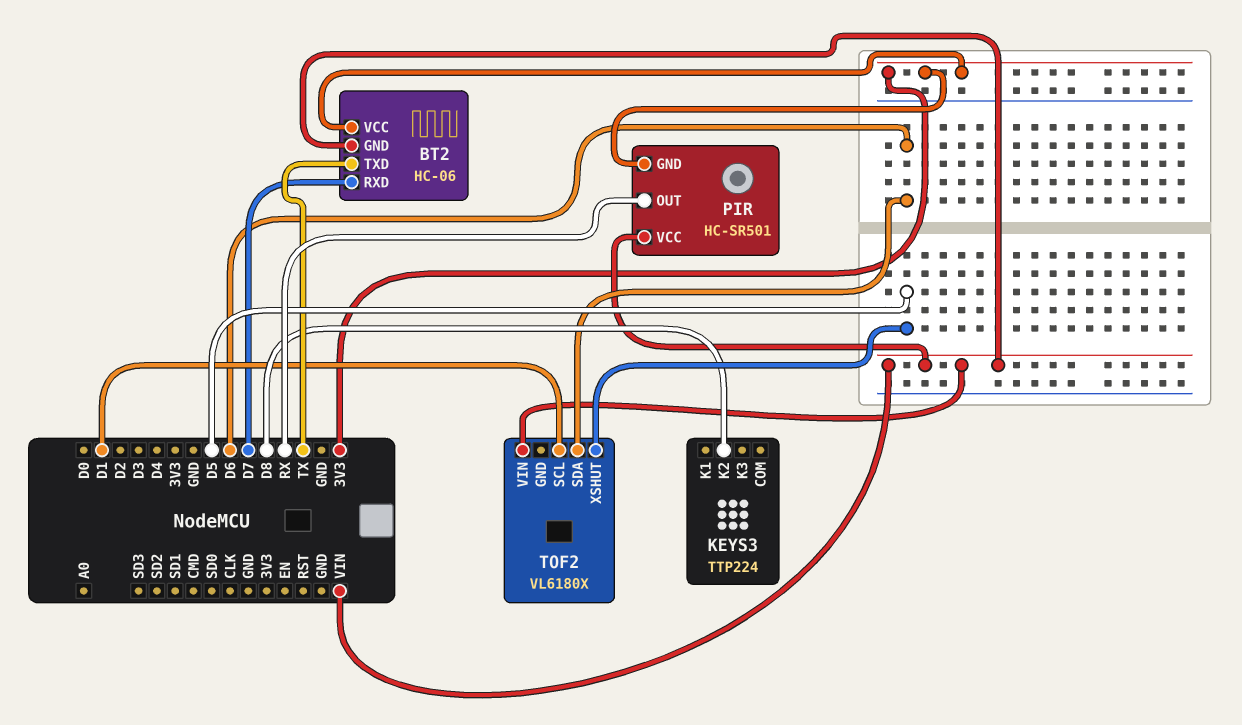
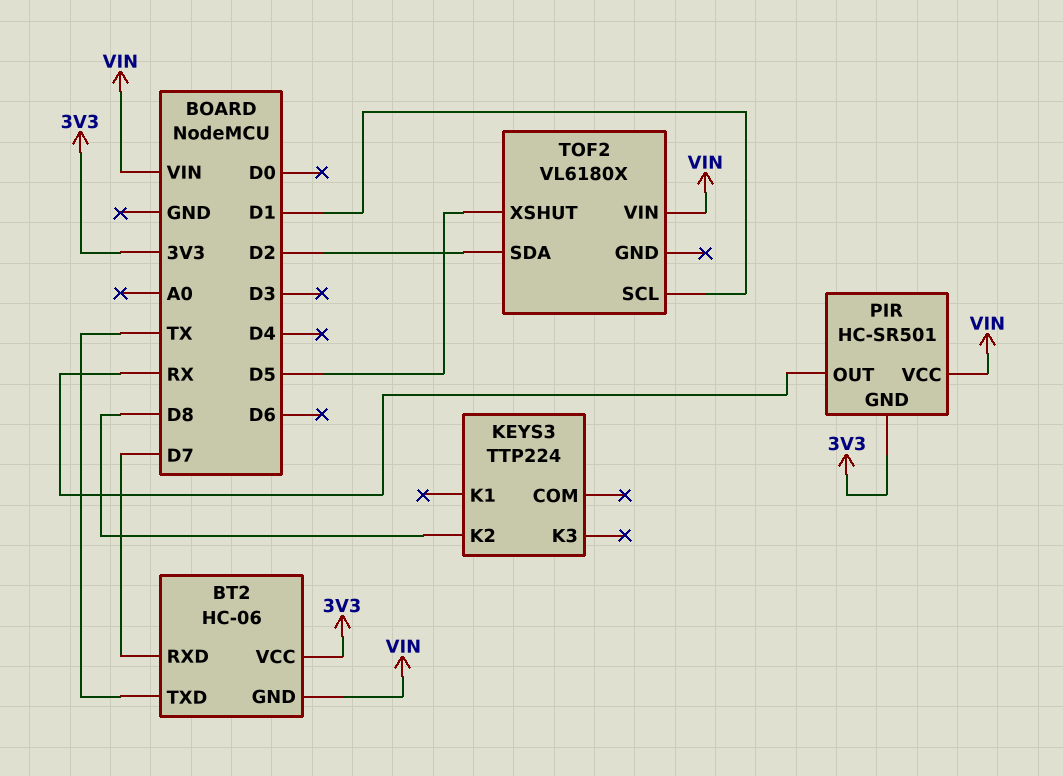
TOF2 pin SDA: D6 -> D2

